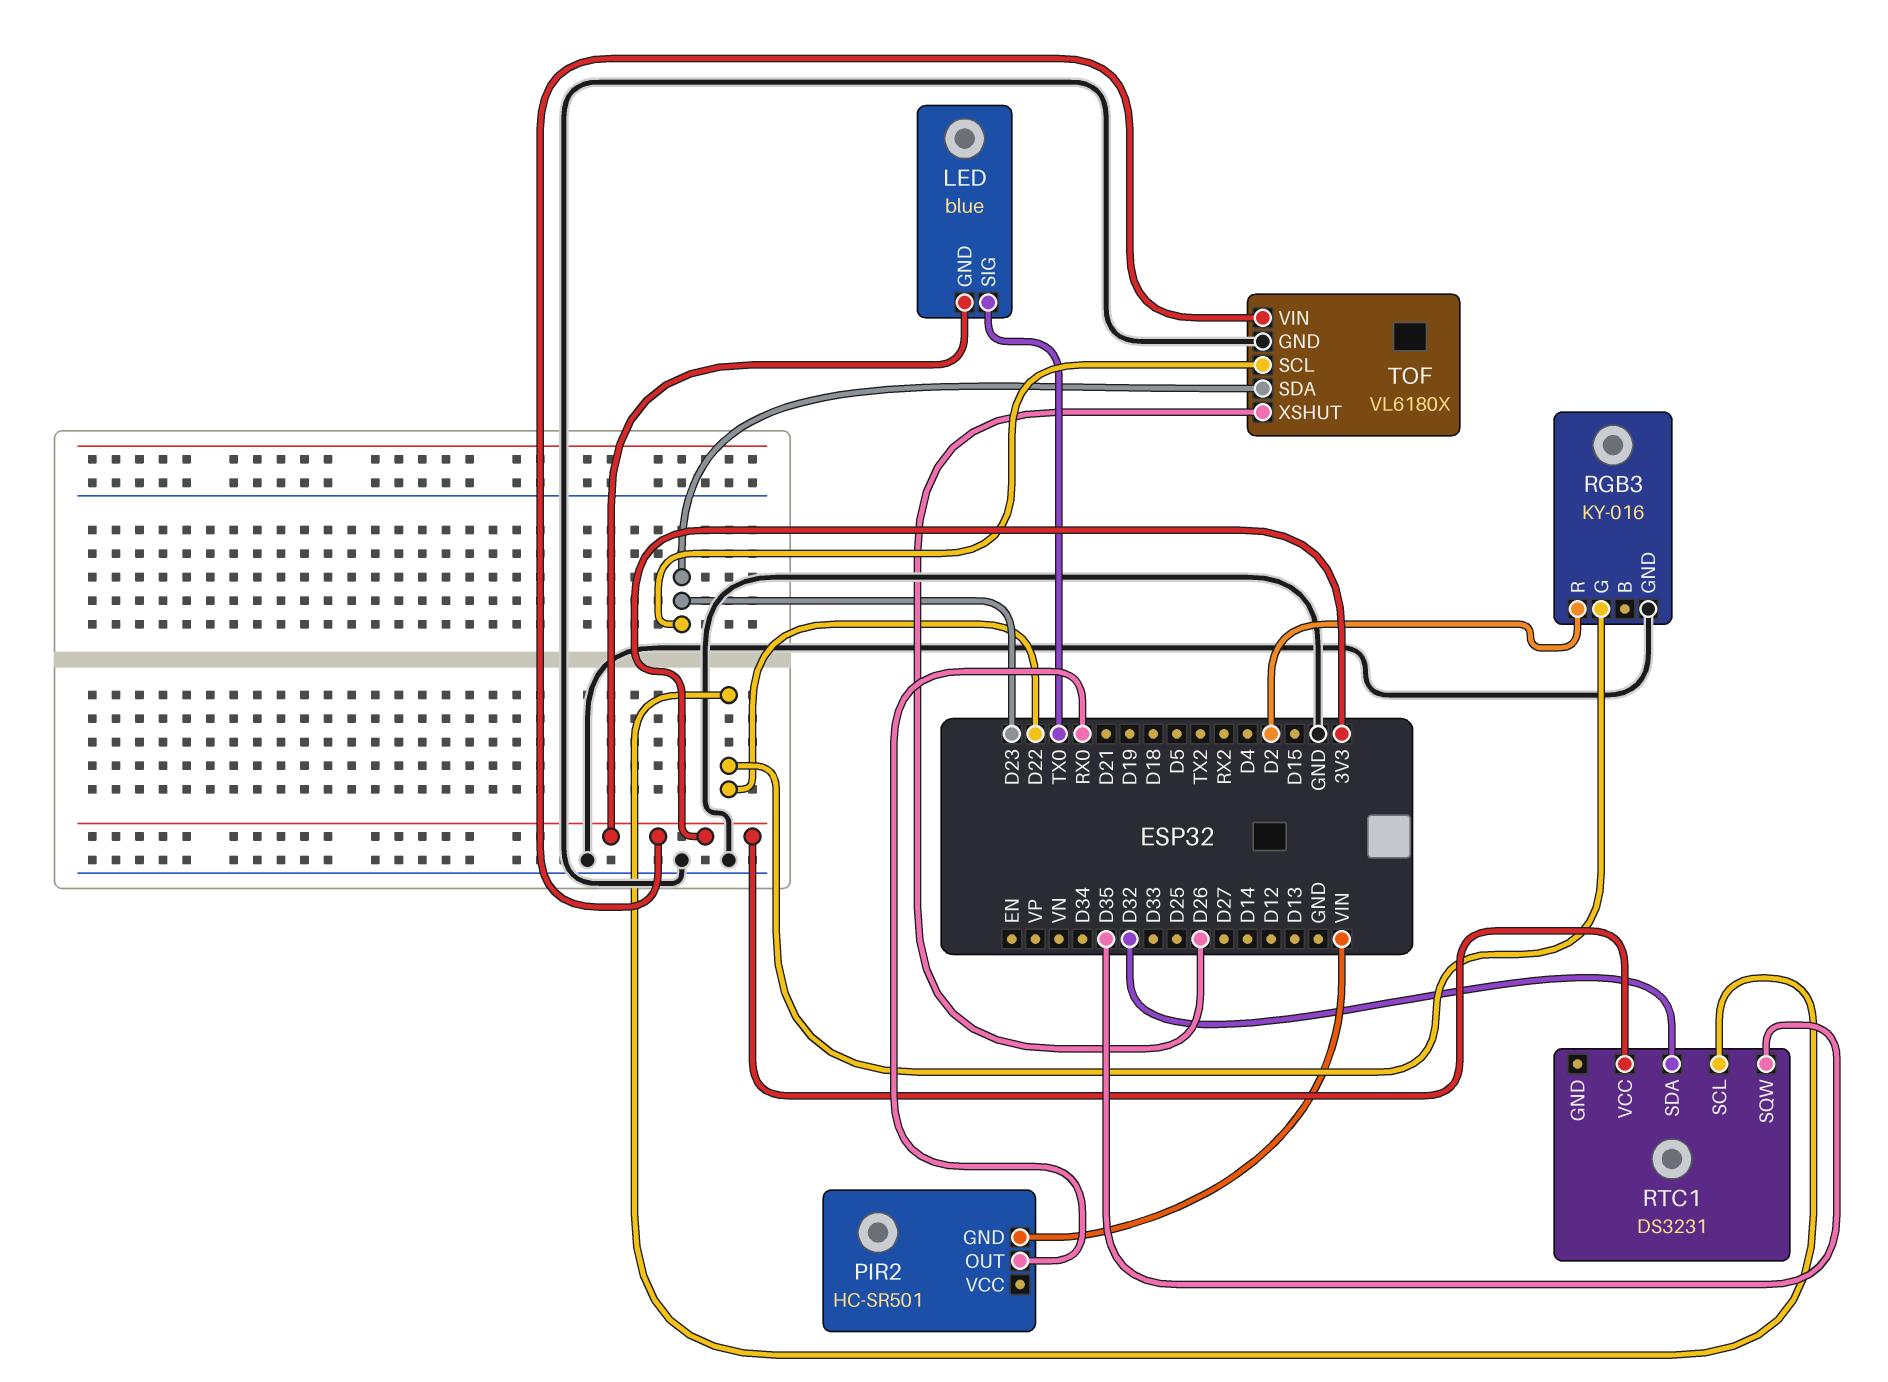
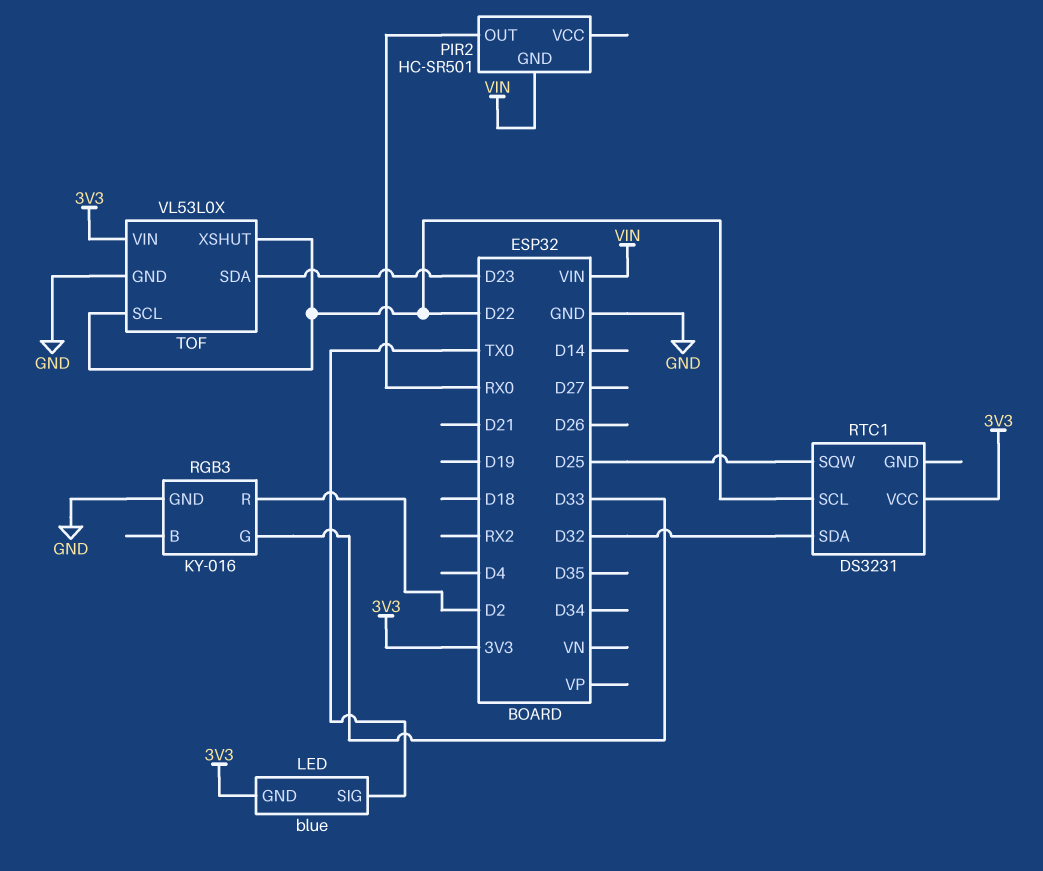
RGB3 pin G: D22 -> D33
RTC1 pin SQW: D35 -> D25
TOF: VL6180X -> VL53L0X
TOF pin SCL: D23 -> D22
TOF pin XSHUT: D26 -> D22

